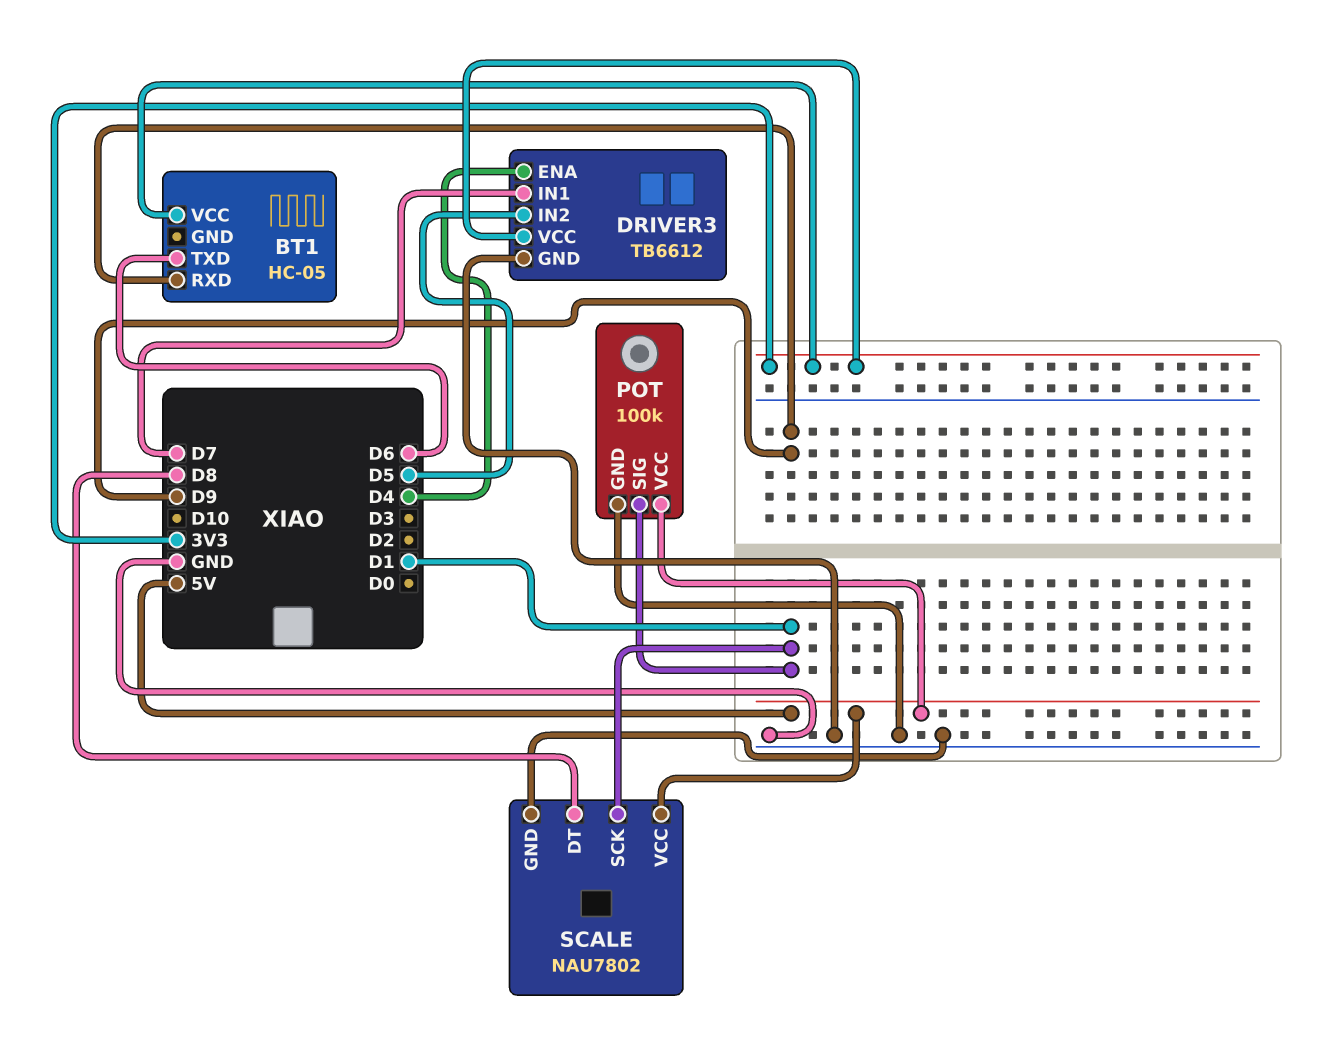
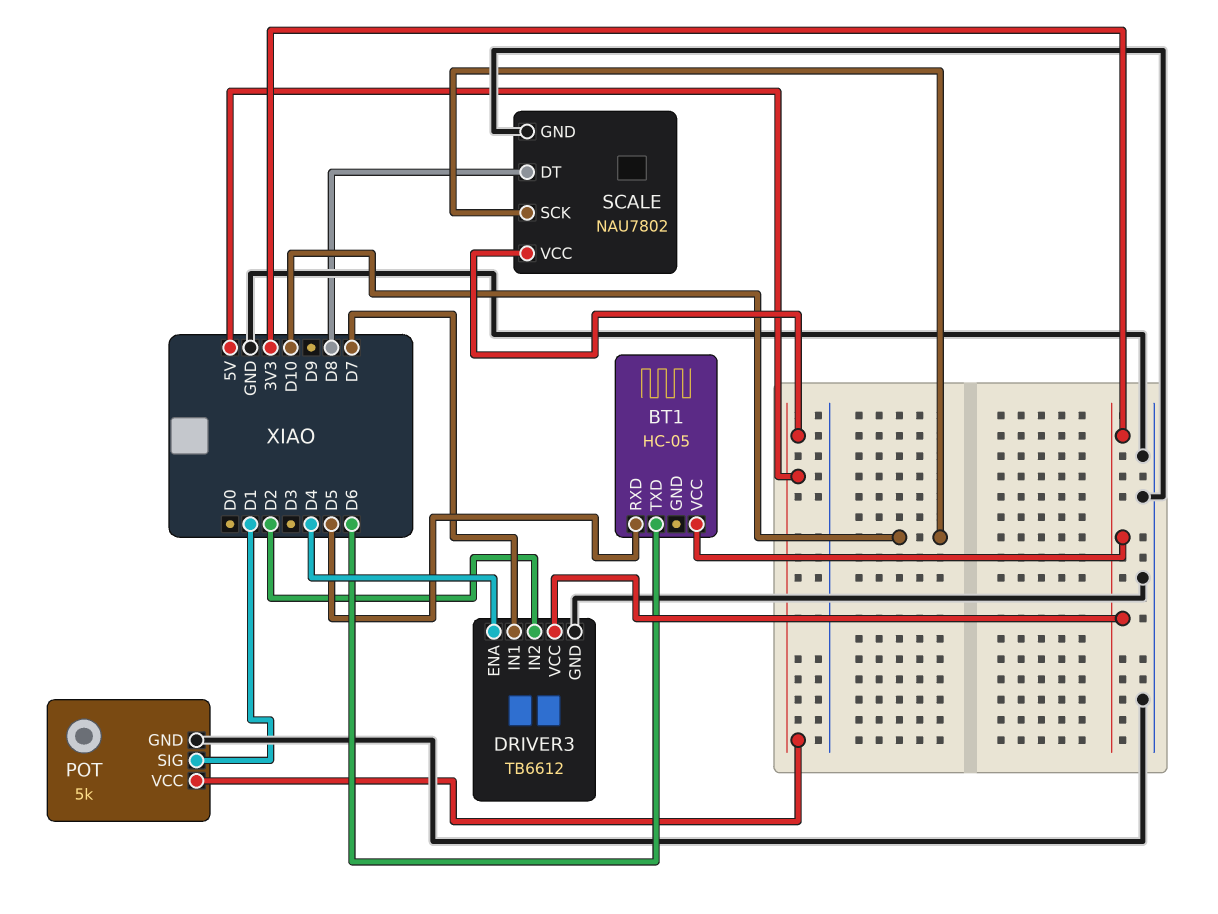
BT1 pin RXD: D9 -> D5
DRIVER3 pin IN2: D5 -> D2
POT: 100k -> 5k
SCALE pin SCK: D1 -> D10

